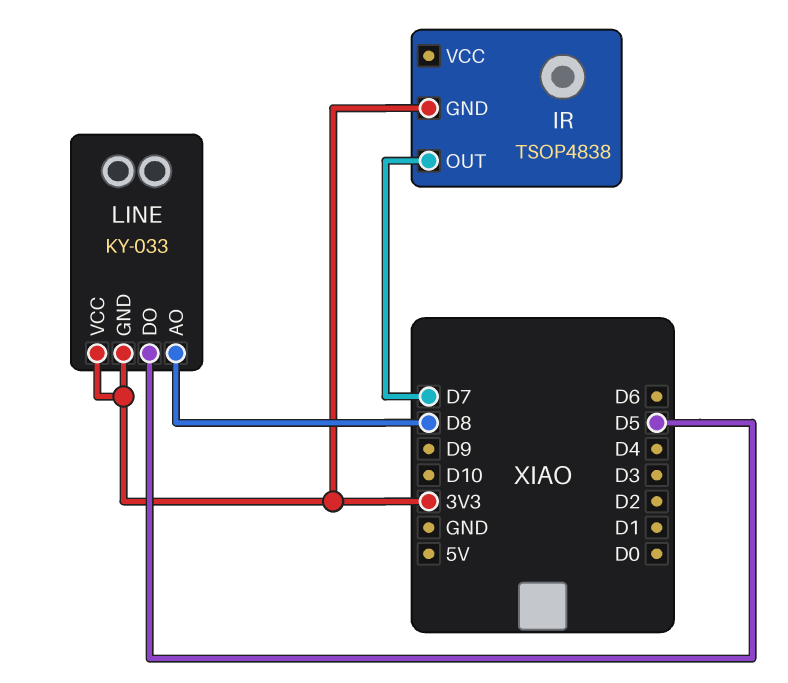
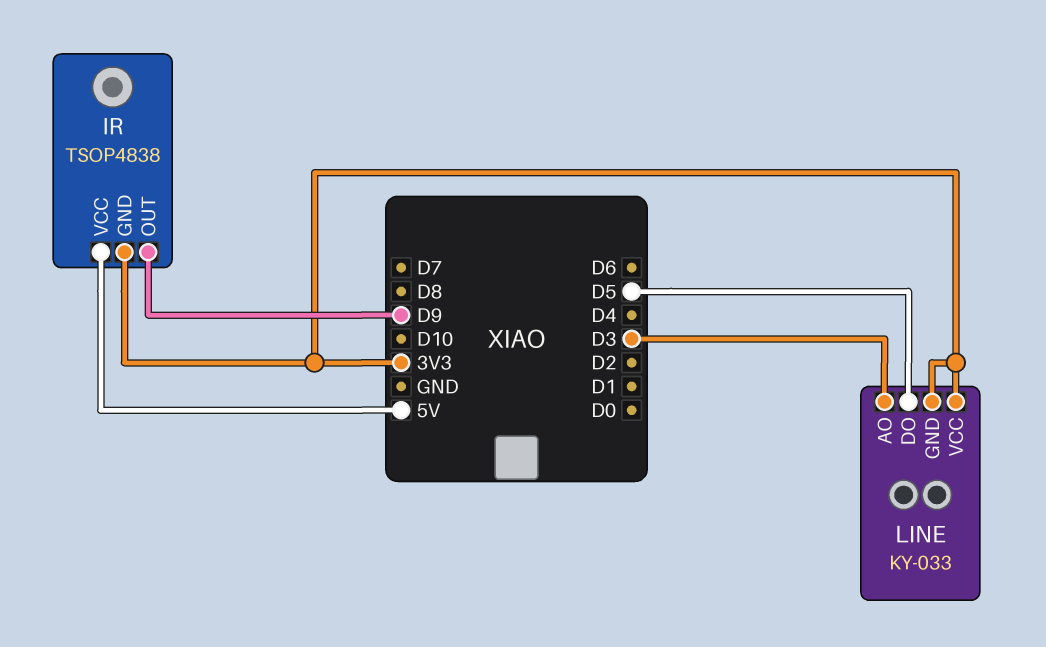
IR pin OUT: D7 -> D9
IR pin VCC: none -> 5V
LINE pin AO: D8 -> D3

